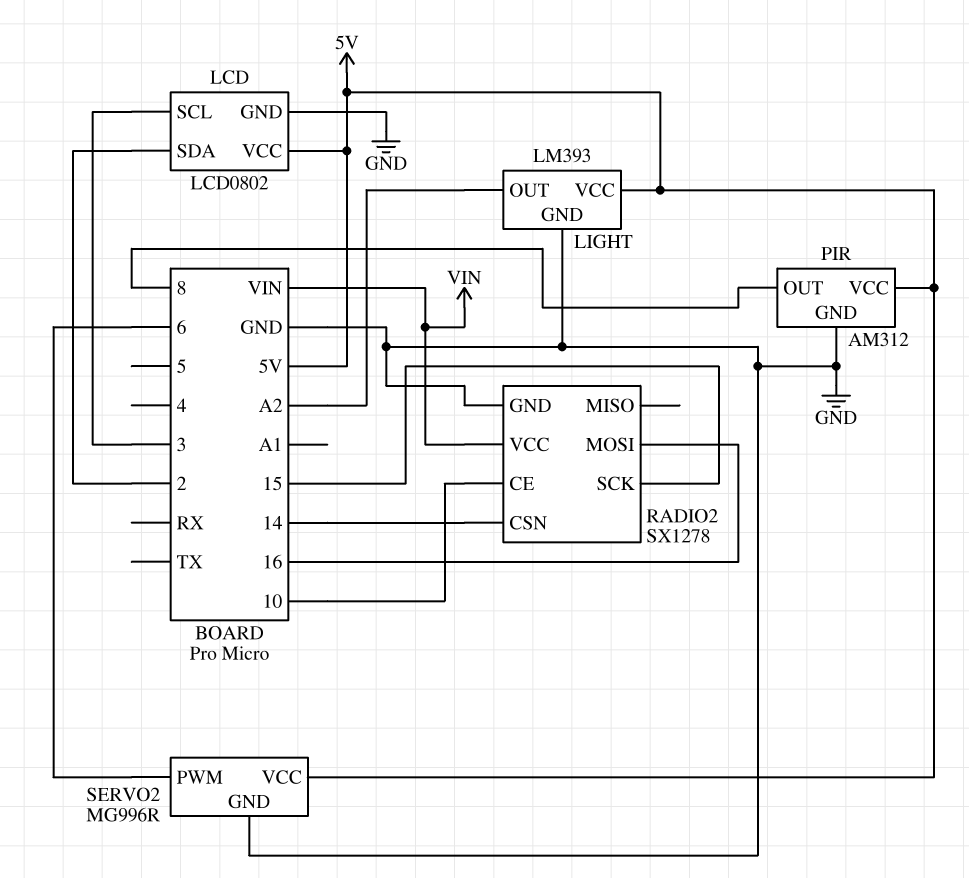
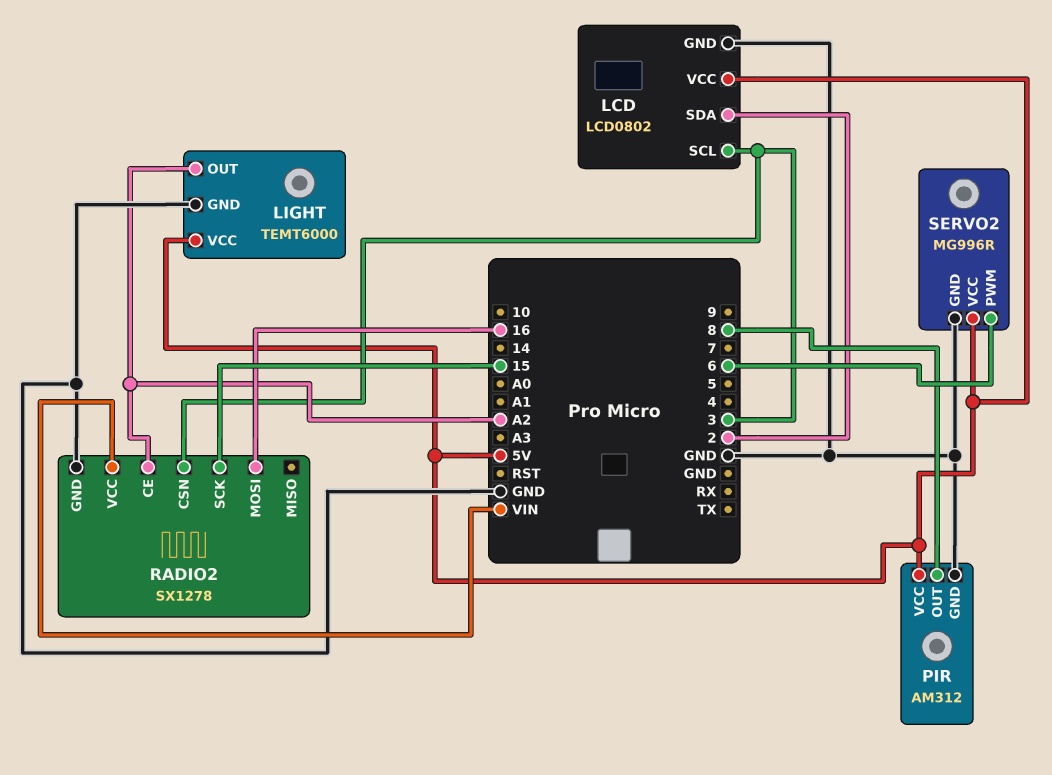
LIGHT: LM393 -> TEMT6000
RADIO2 pin CE: 10 -> A2
RADIO2 pin CSN: 14 -> 3

